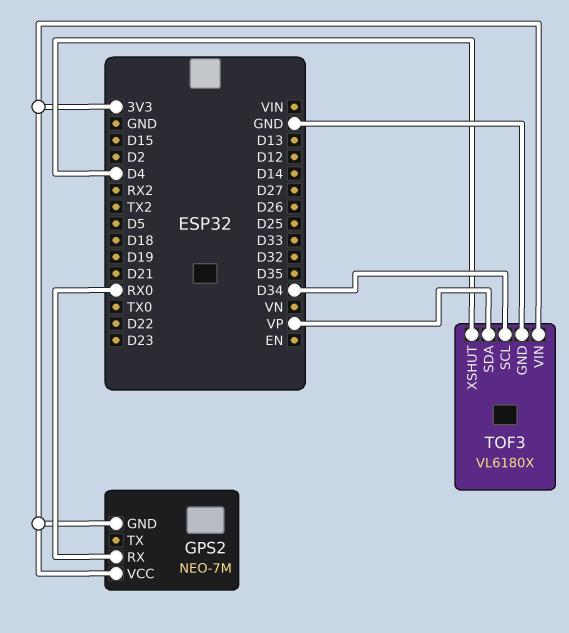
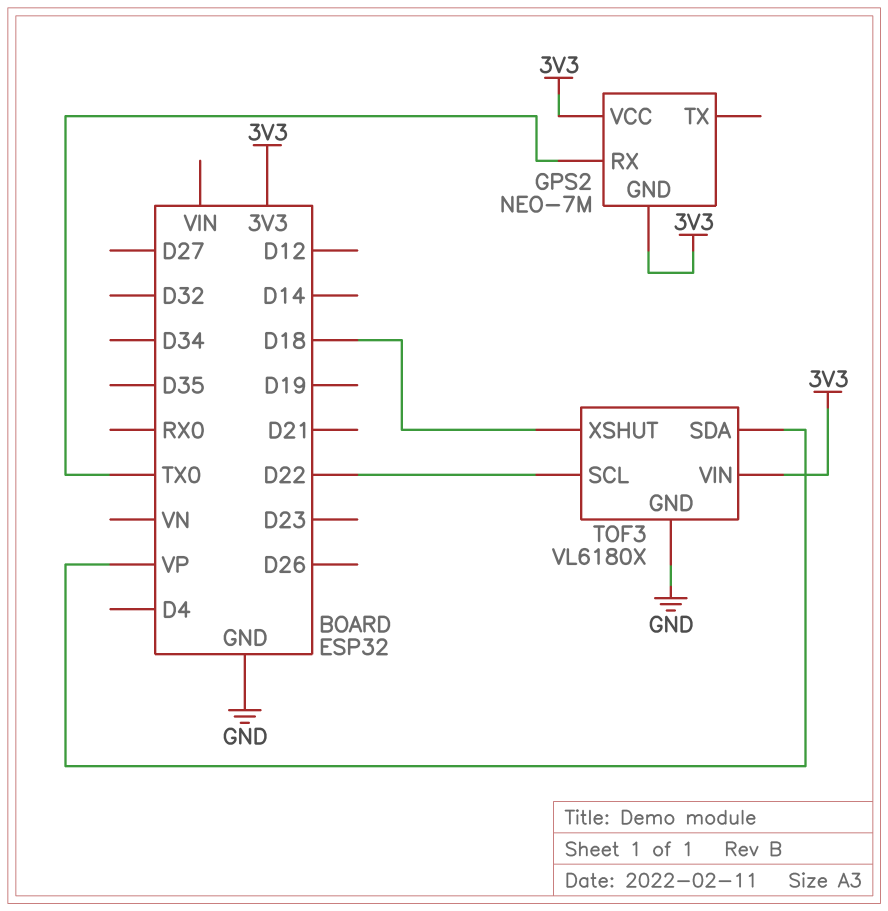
GPS2 pin RX: RX0 -> TX0
TOF3 pin SCL: D34 -> D22
TOF3 pin XSHUT: D4 -> D18

